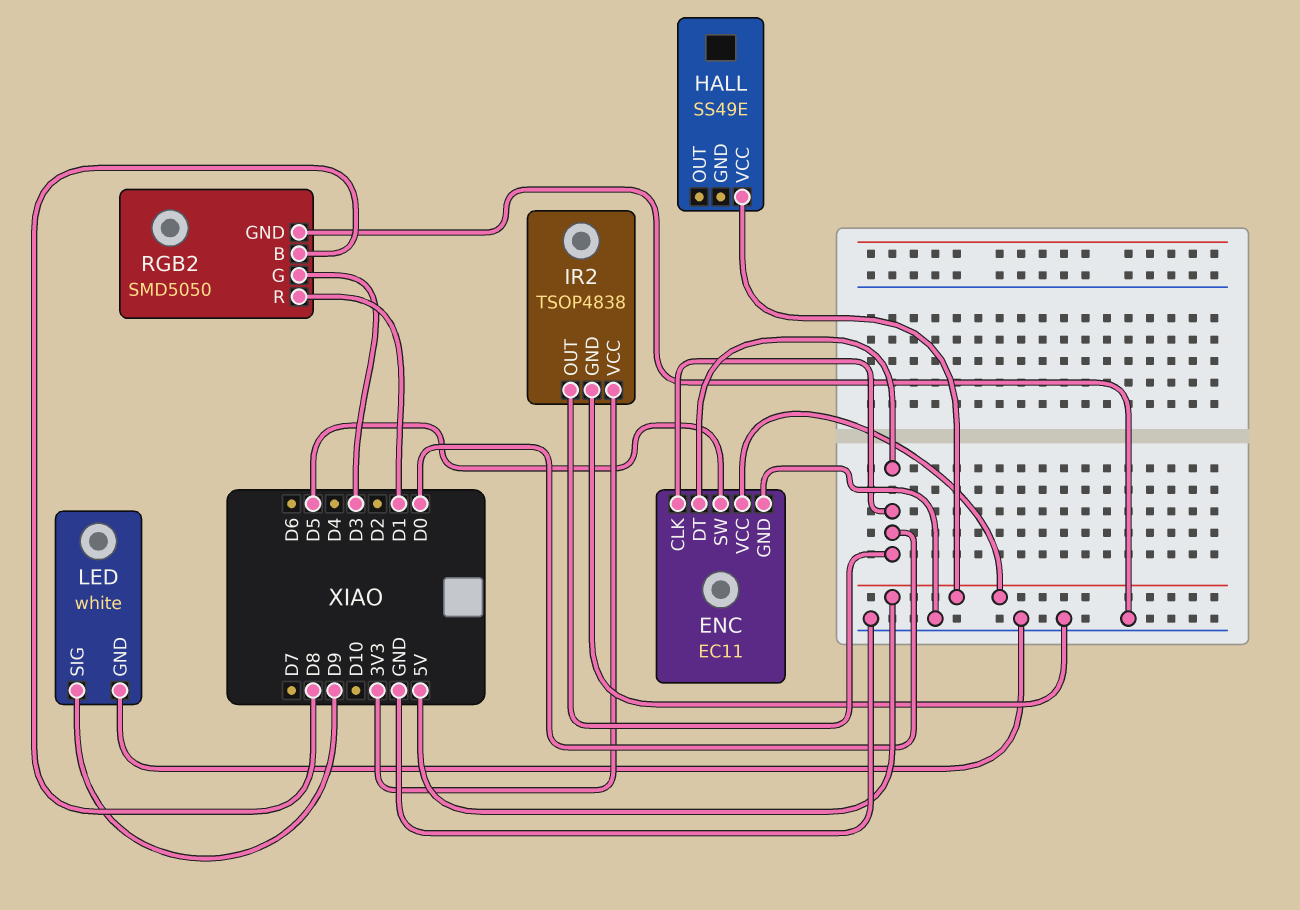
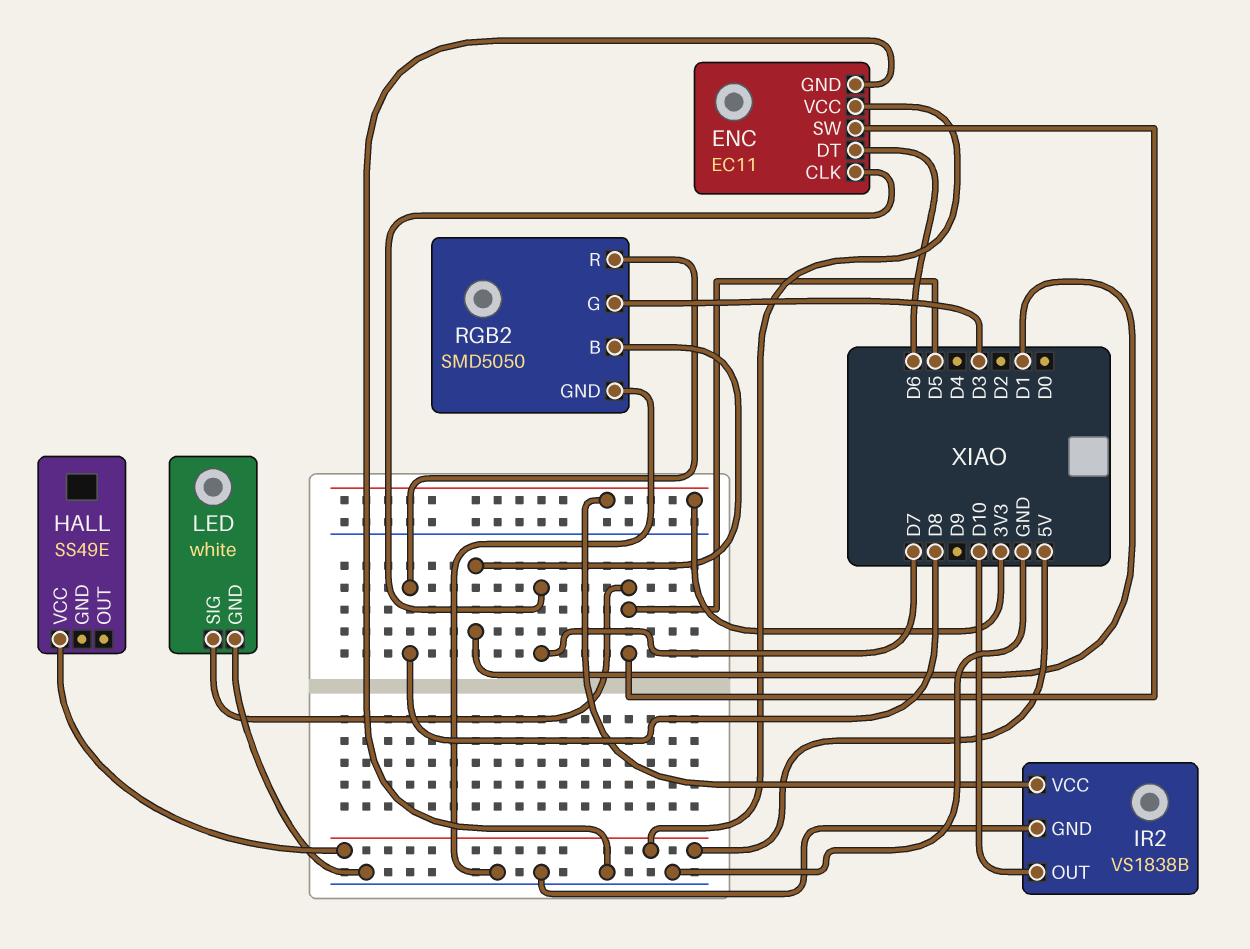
ENC pin CLK: D0 -> D7
ENC pin DT: D0 -> D6
IR2: TSOP4838 -> VS1838B
IR2 pin OUT: D0 -> D10
LED pin SIG: D9 -> D5
RGB2 pin B: D8 -> D1
RGB2 pin R: D1 -> D8

